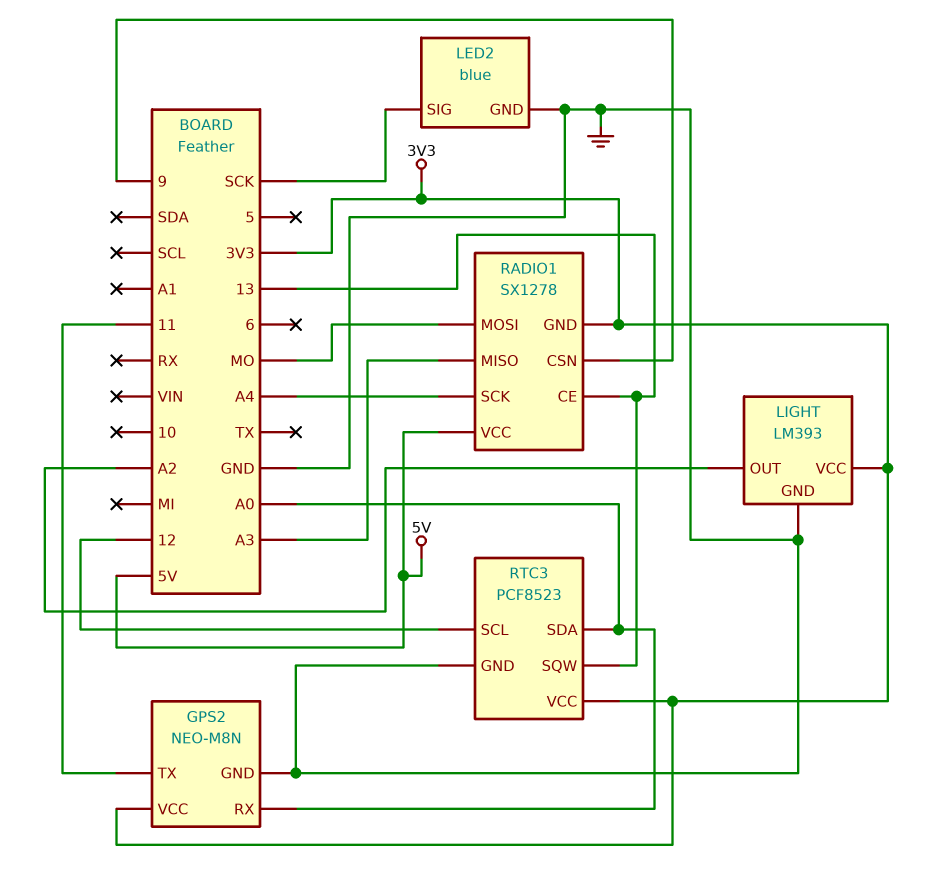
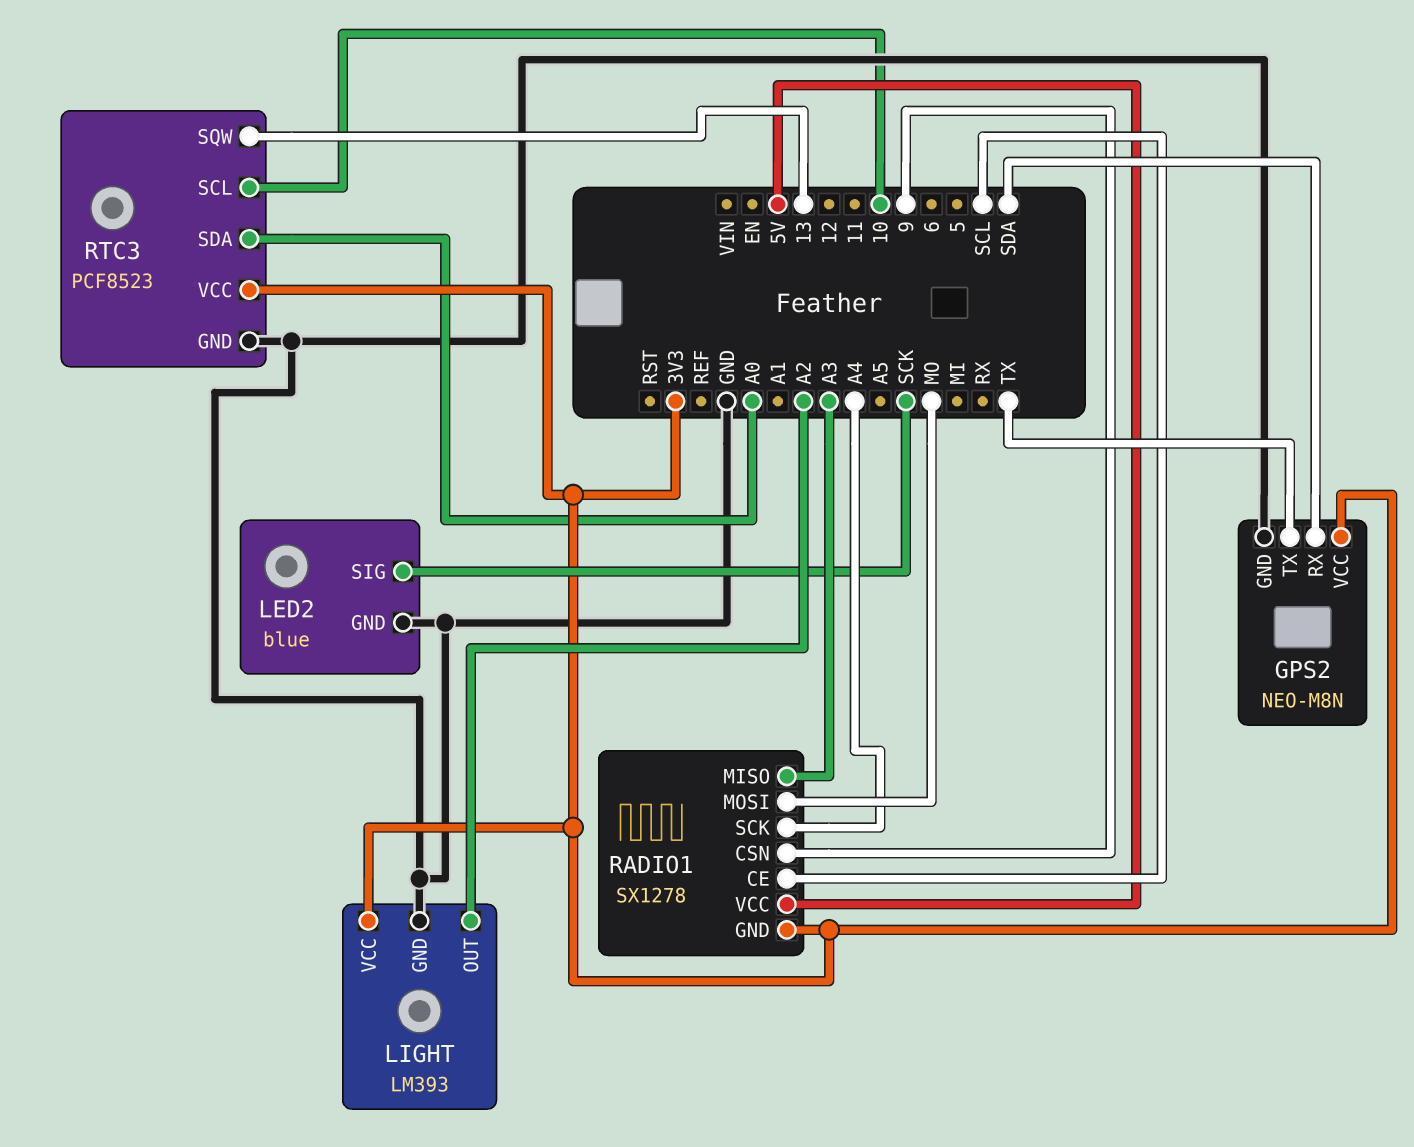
GPS2 pin RX: A0 -> SDA
GPS2 pin TX: 11 -> TX
RADIO1 pin CE: 13 -> SCL
RTC3 pin SCL: 12 -> 10

